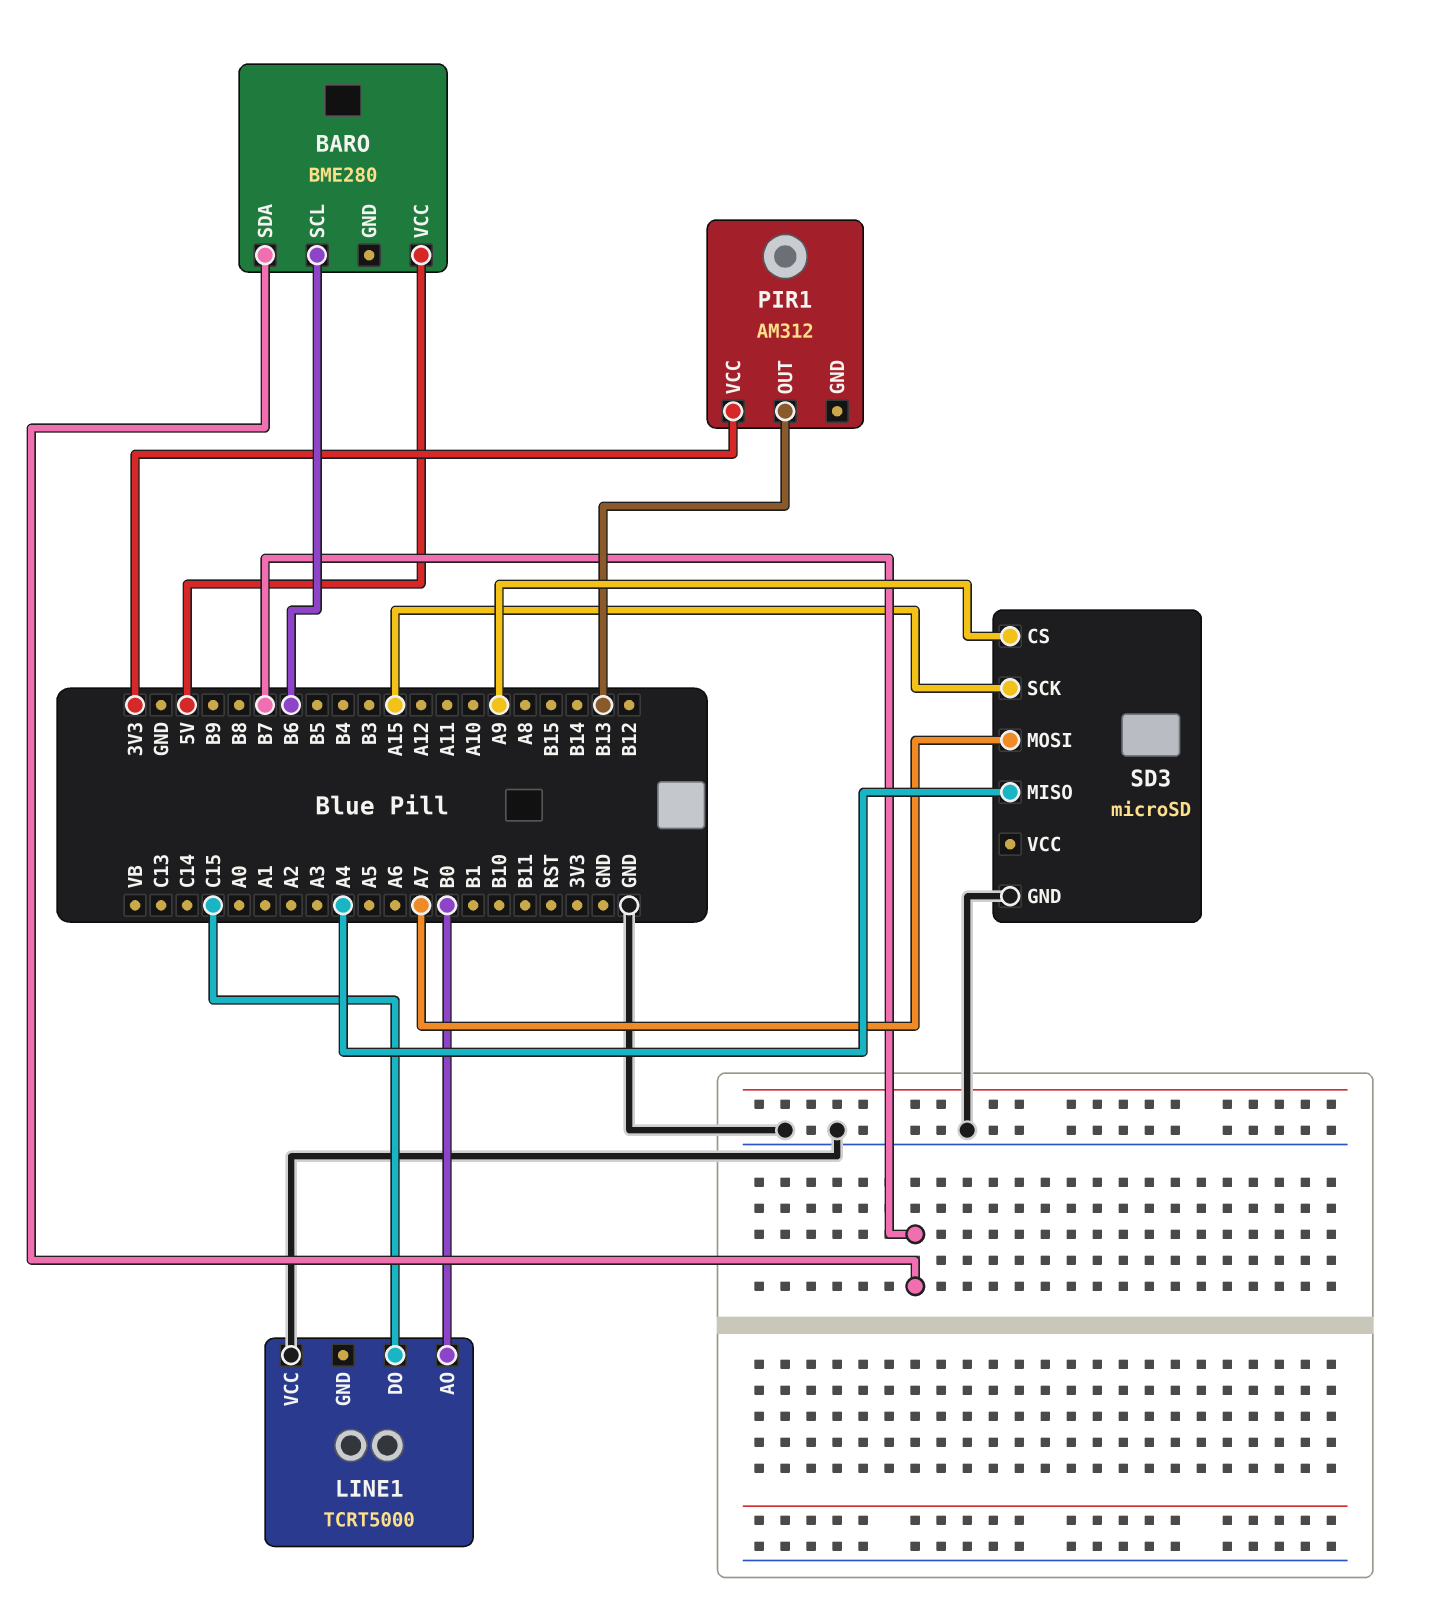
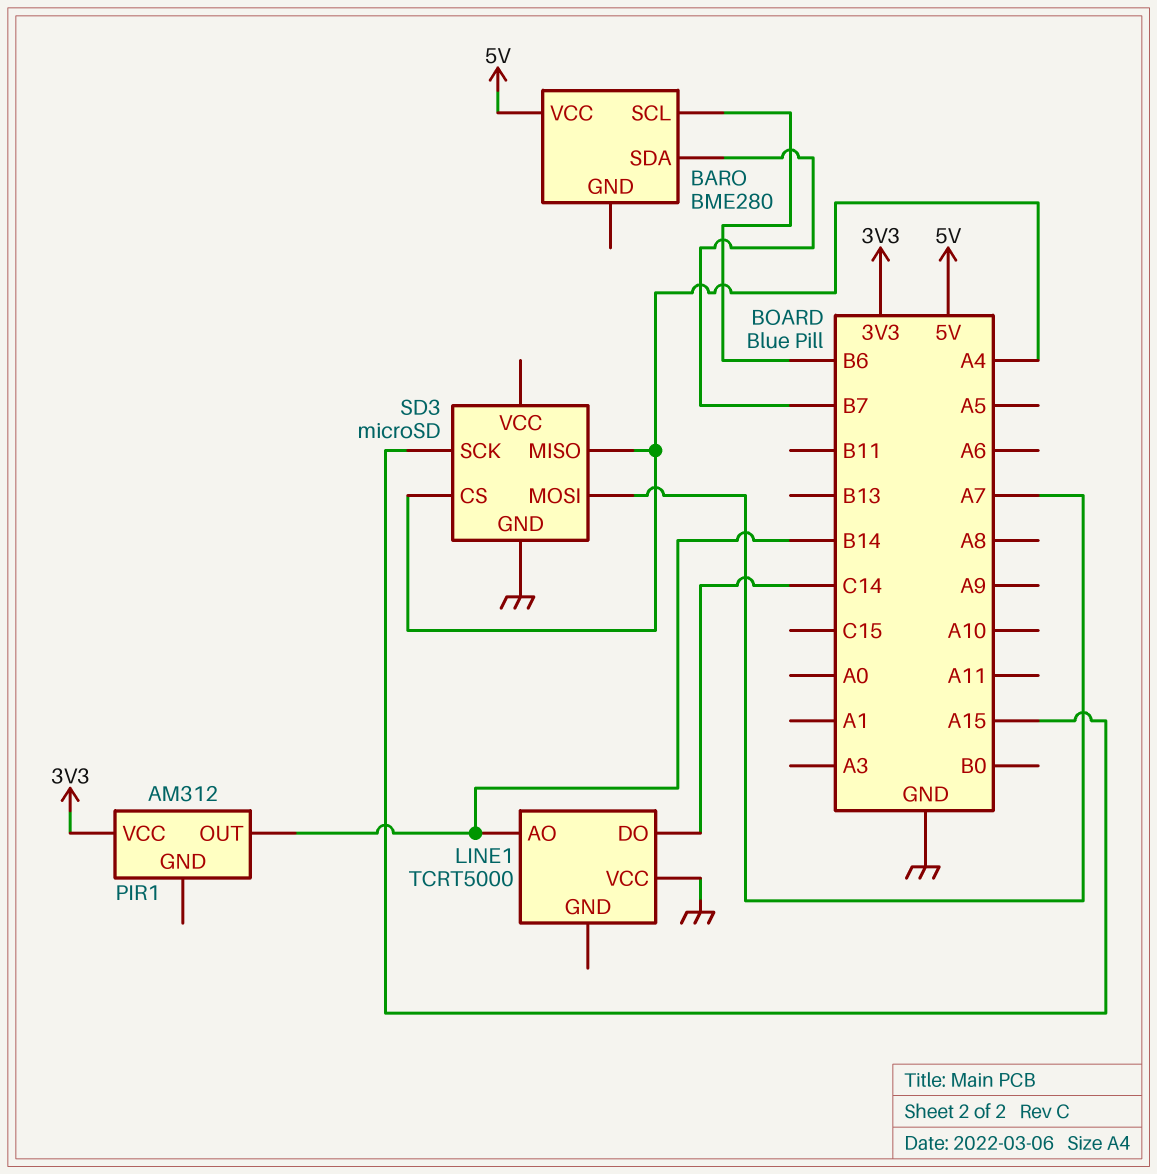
LINE1 pin AO: B0 -> B14
LINE1 pin DO: C15 -> C14
PIR1 pin OUT: B13 -> B14
SD3 pin CS: A9 -> A4

